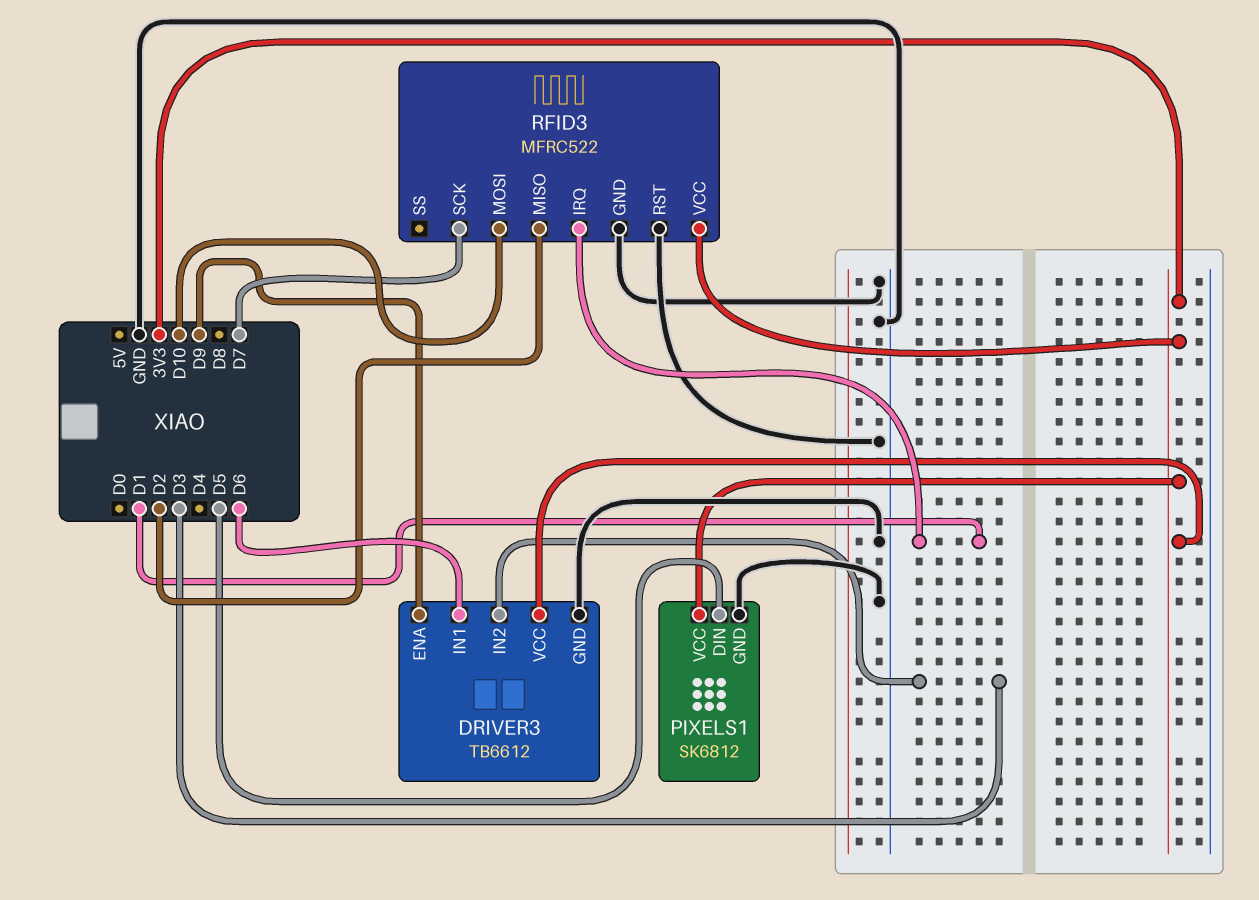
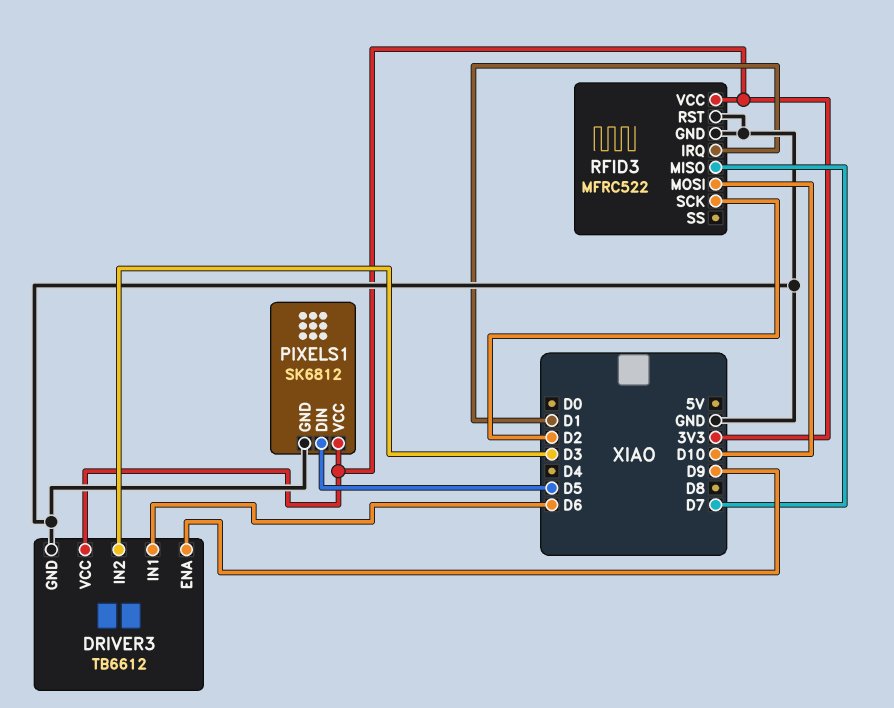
RFID3 pin MISO: D2 -> D7
RFID3 pin SCK: D7 -> D2

